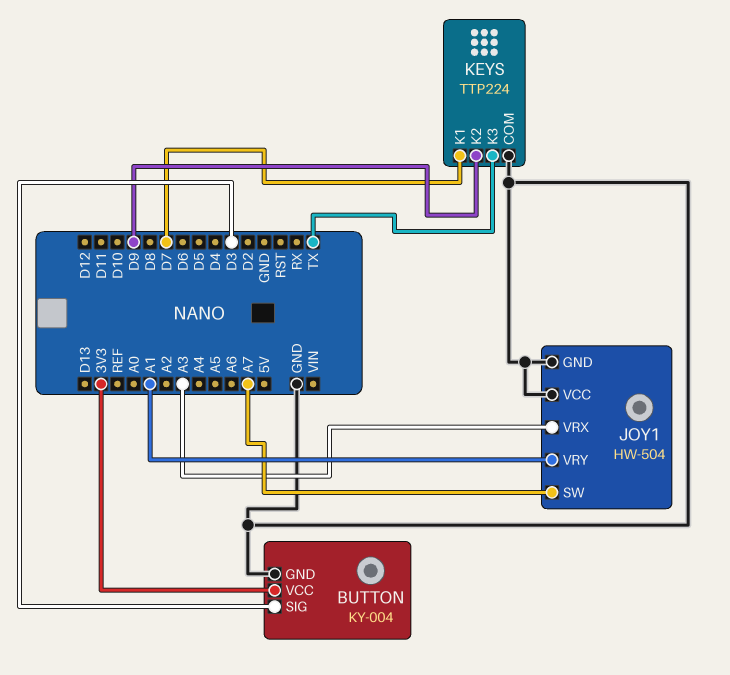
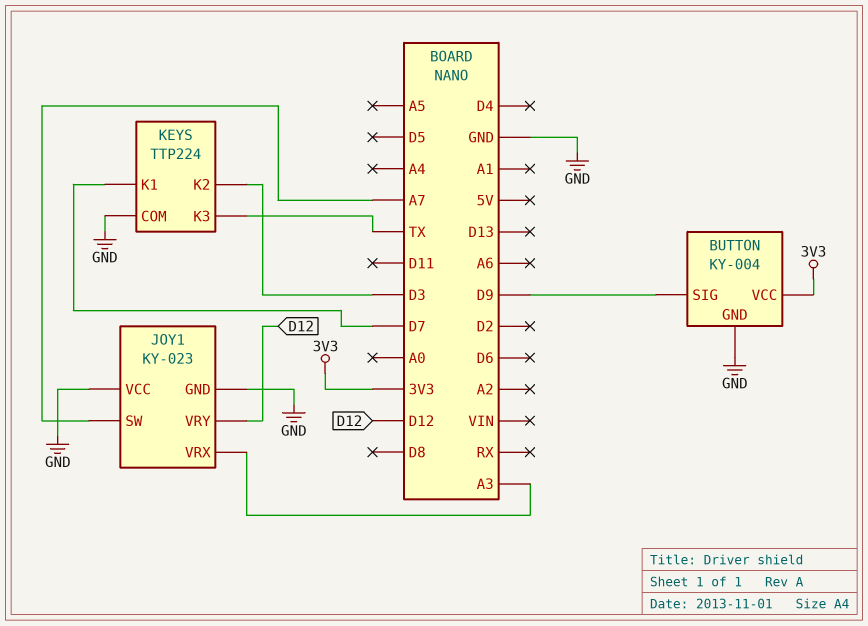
BUTTON pin SIG: D3 -> D9
JOY1: HW-504 -> KY-023
JOY1 pin VRY: A1 -> D12
KEYS pin K2: D9 -> D3

